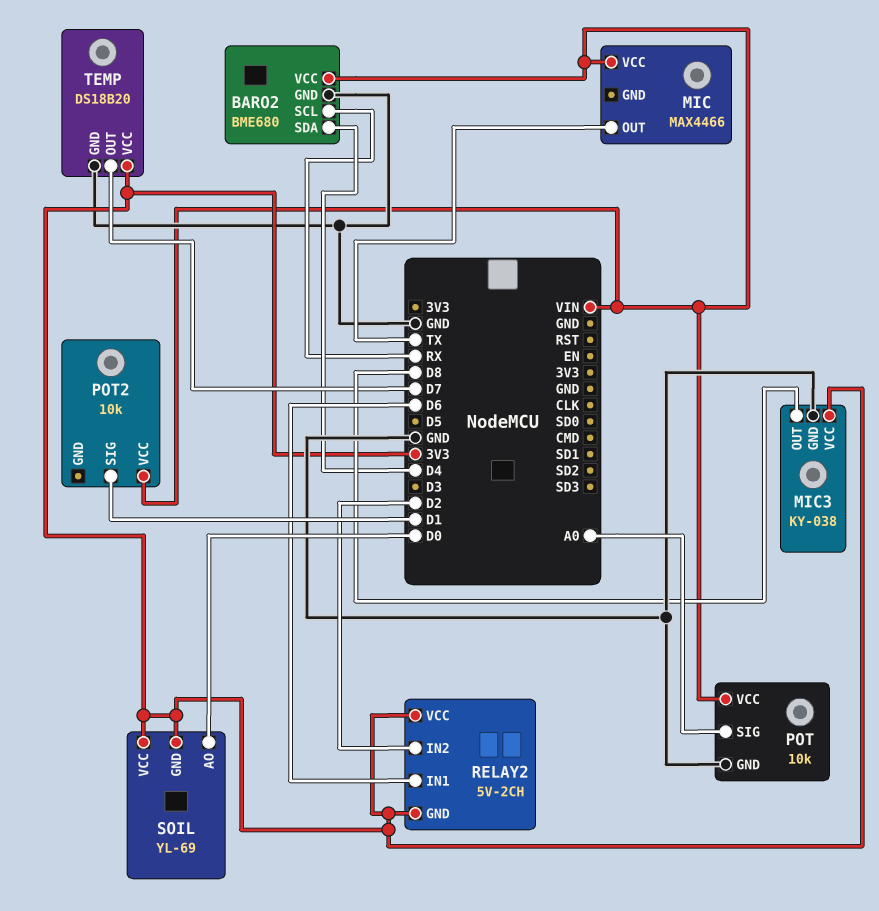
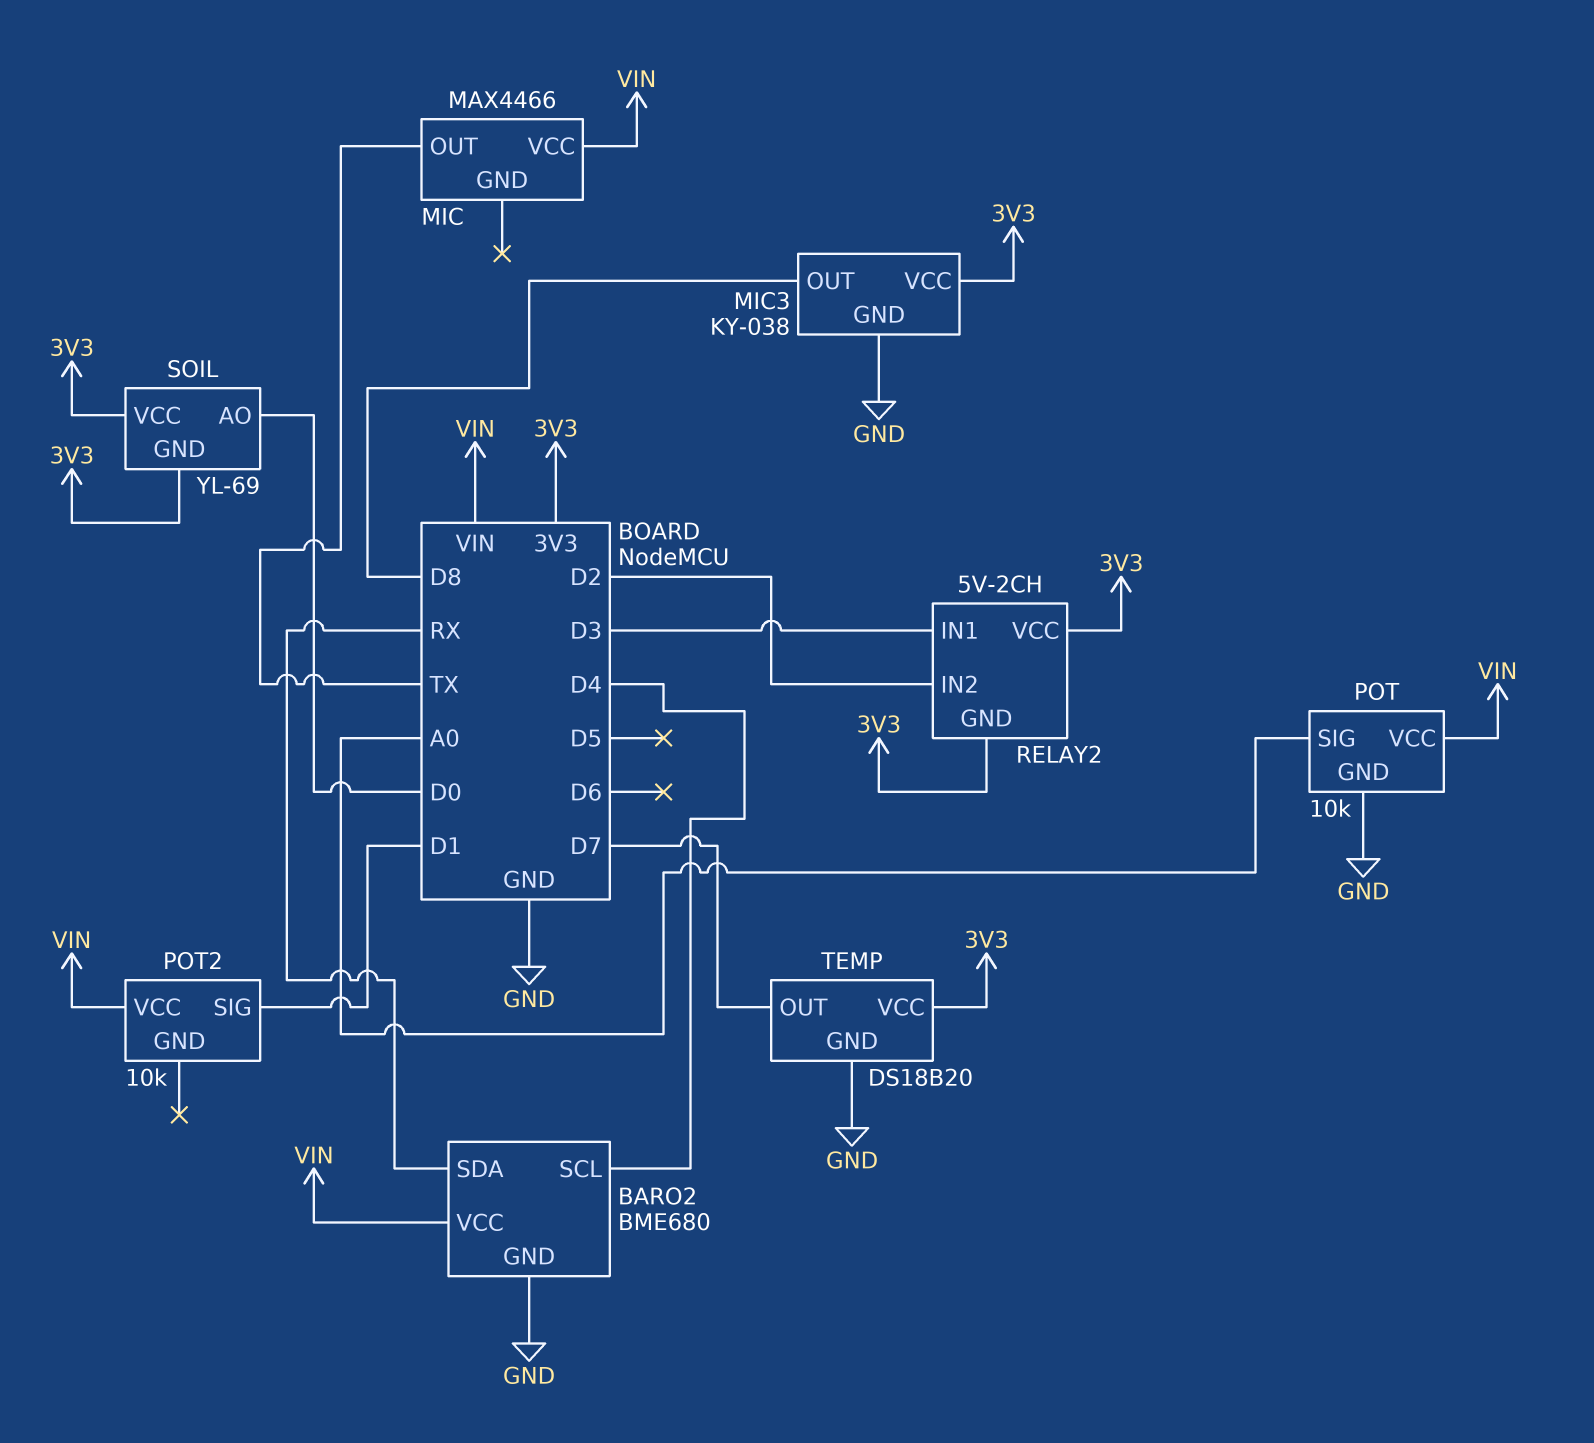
BARO2 pin SCL: RX -> D4
BARO2 pin SDA: D4 -> RX
RELAY2 pin IN1: D6 -> D3

